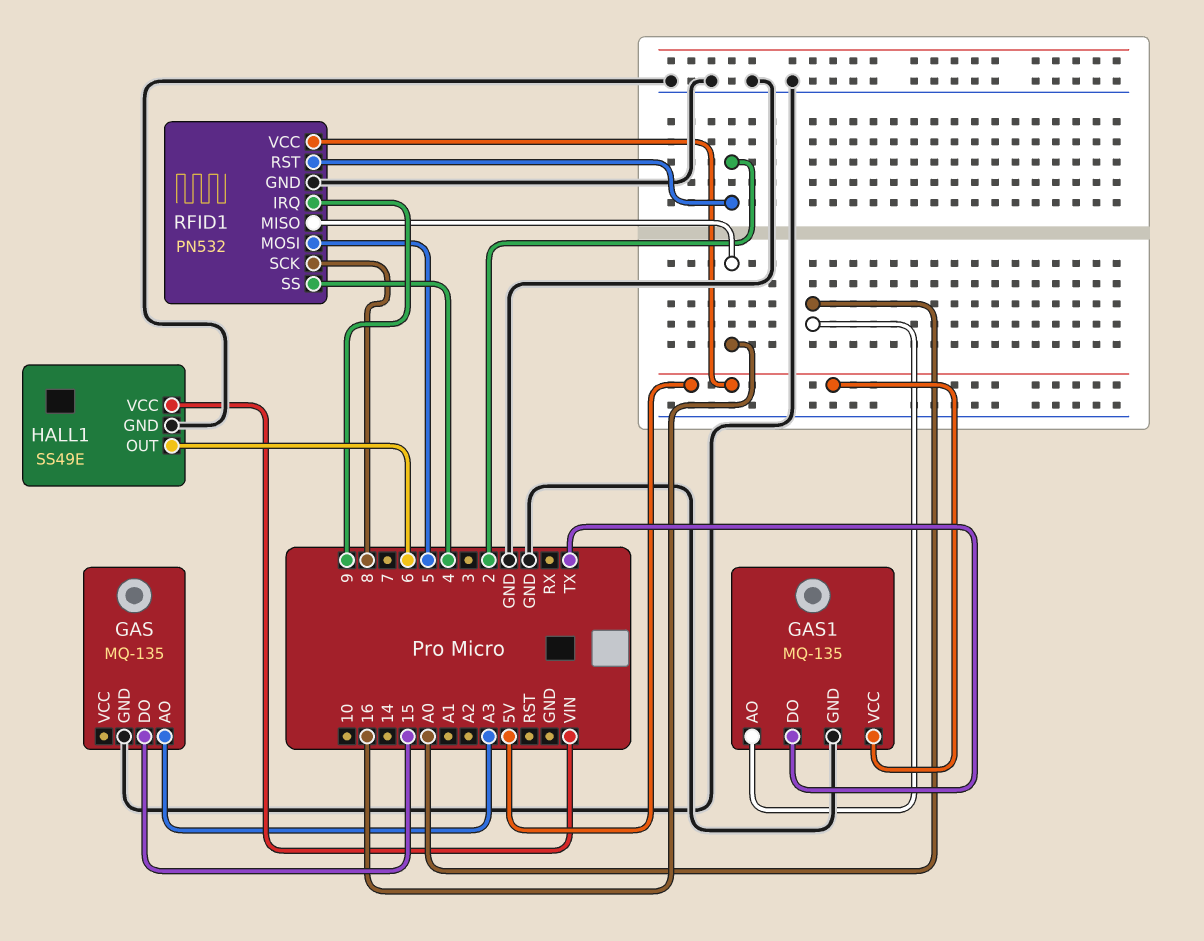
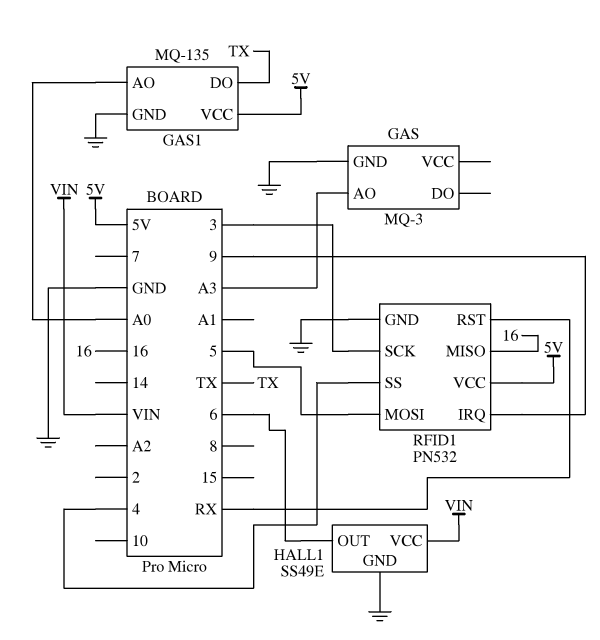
GAS: MQ-135 -> MQ-3
GAS pin DO: 15 -> none
RFID1 pin RST: 2 -> RX
RFID1 pin SCK: 8 -> 3

